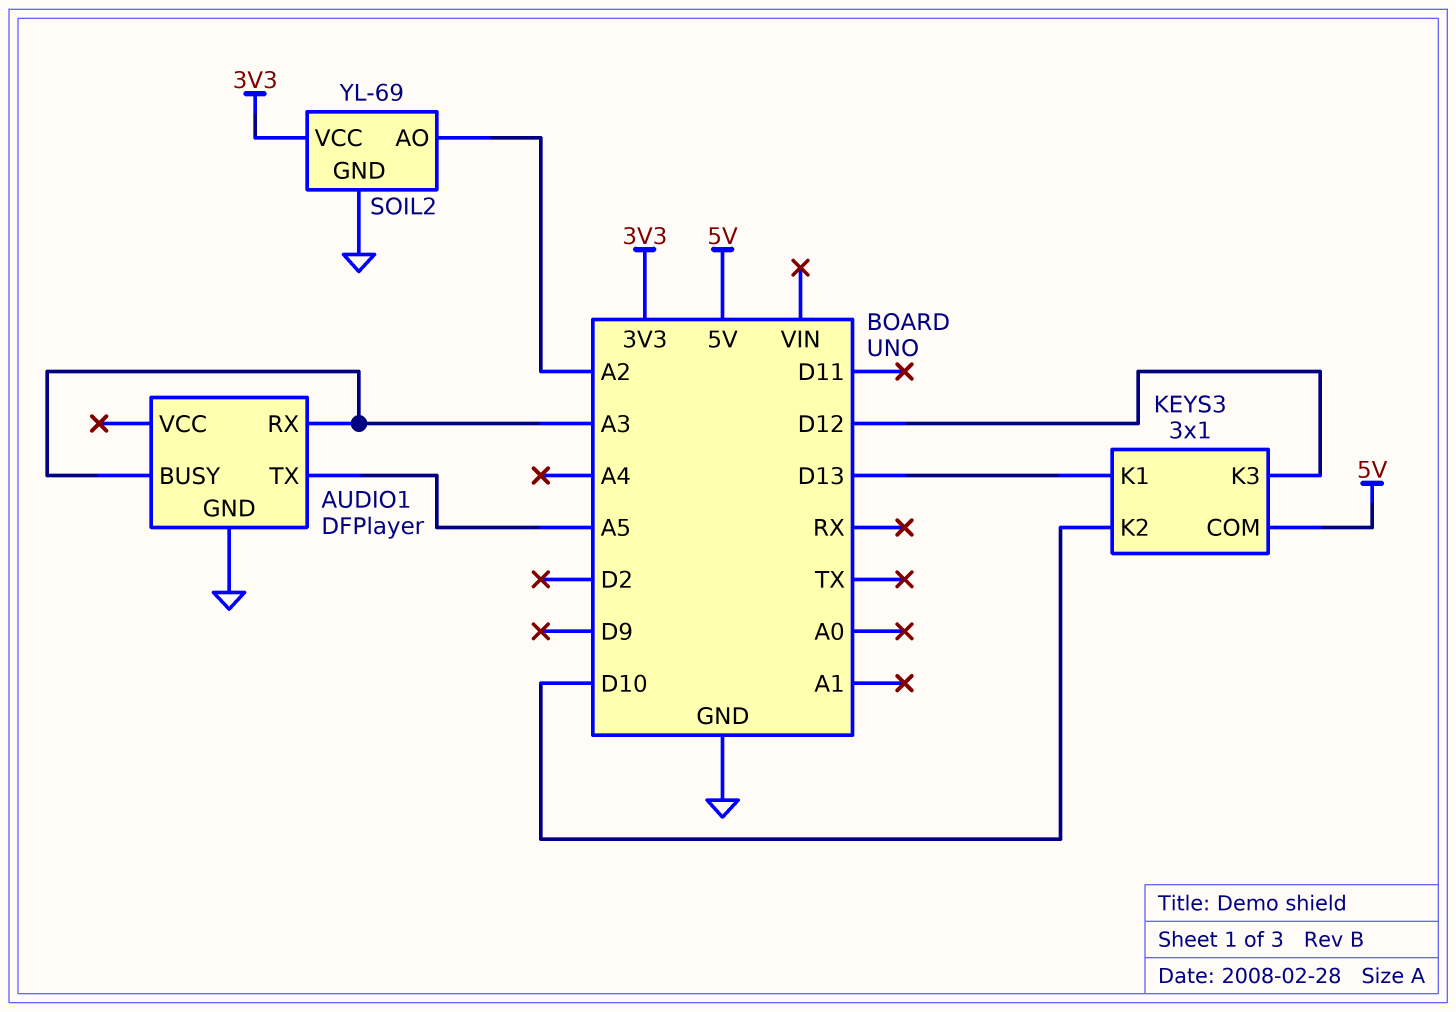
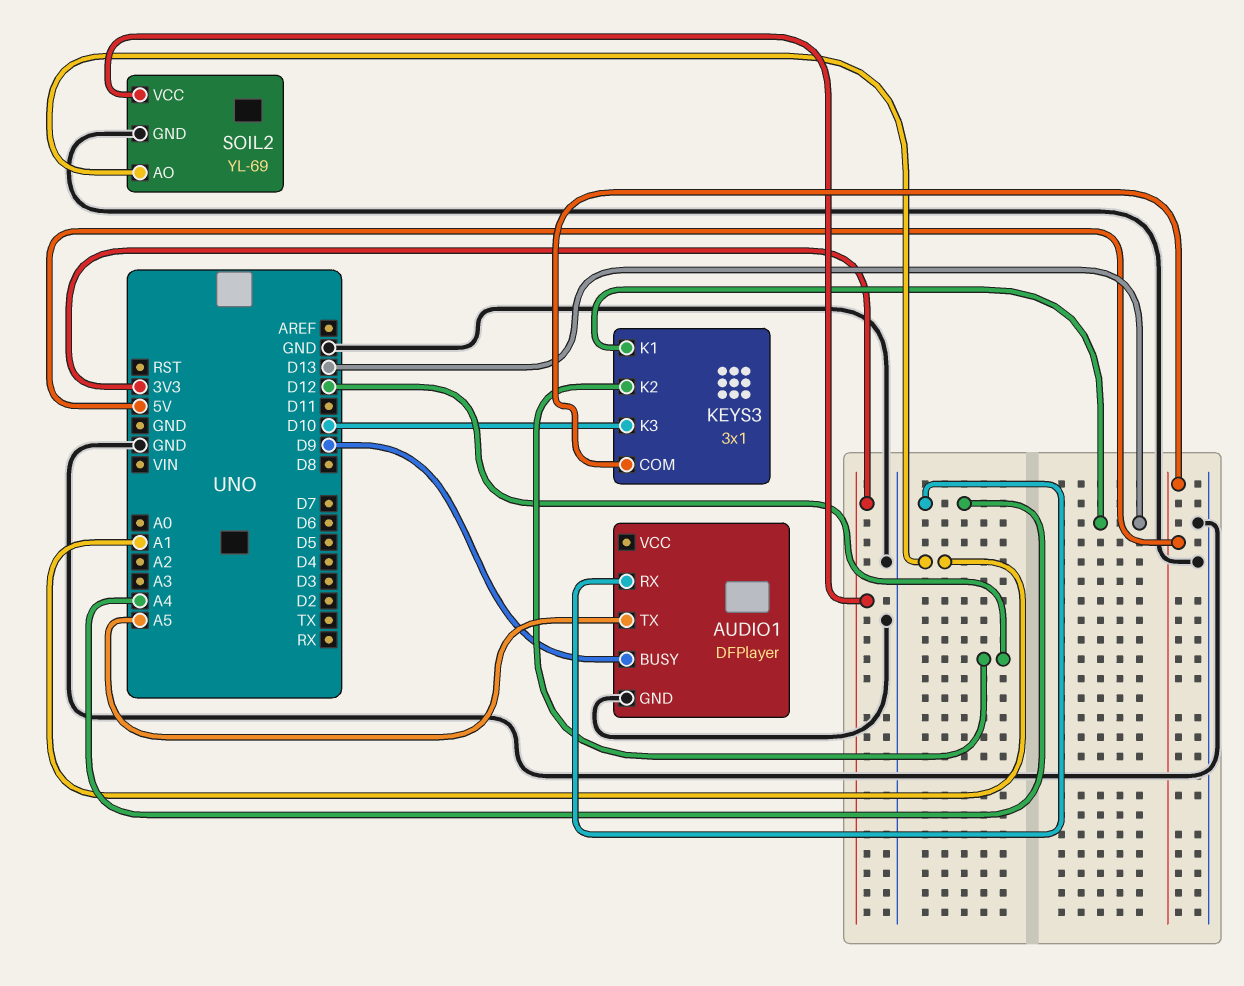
AUDIO1 pin BUSY: A3 -> D9
AUDIO1 pin RX: A3 -> A4
KEYS3 pin K2: D10 -> D12
KEYS3 pin K3: D12 -> D10
SOIL2 pin AO: A2 -> A1

